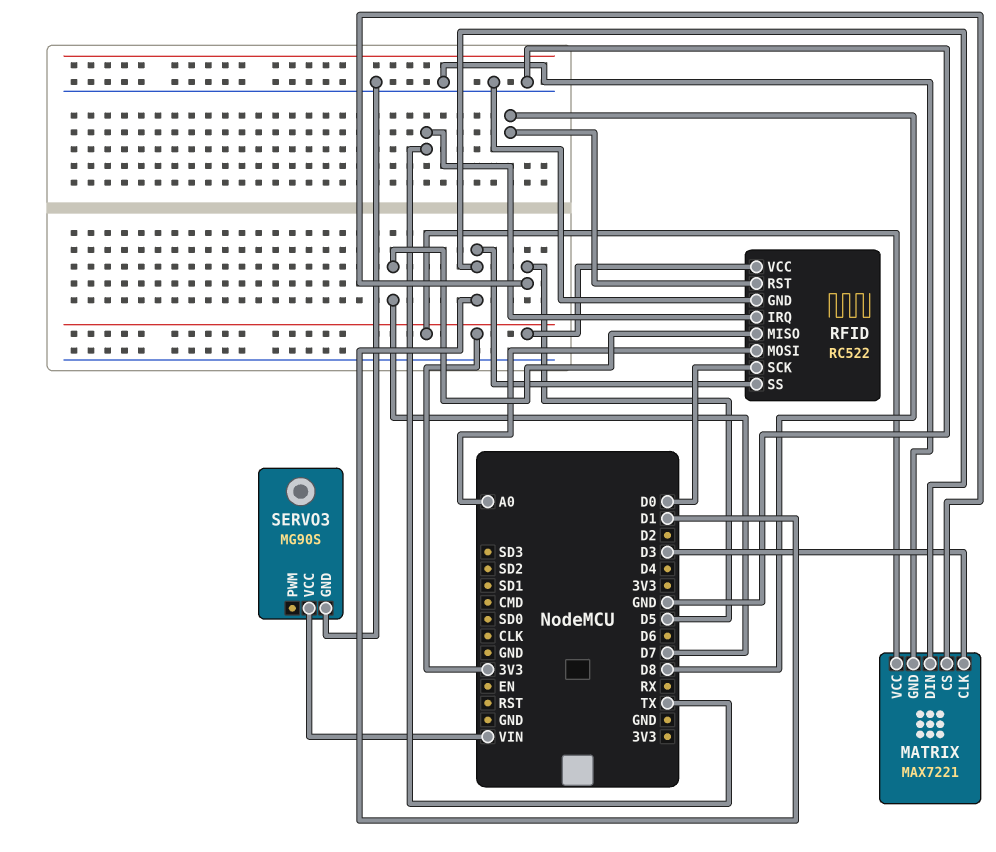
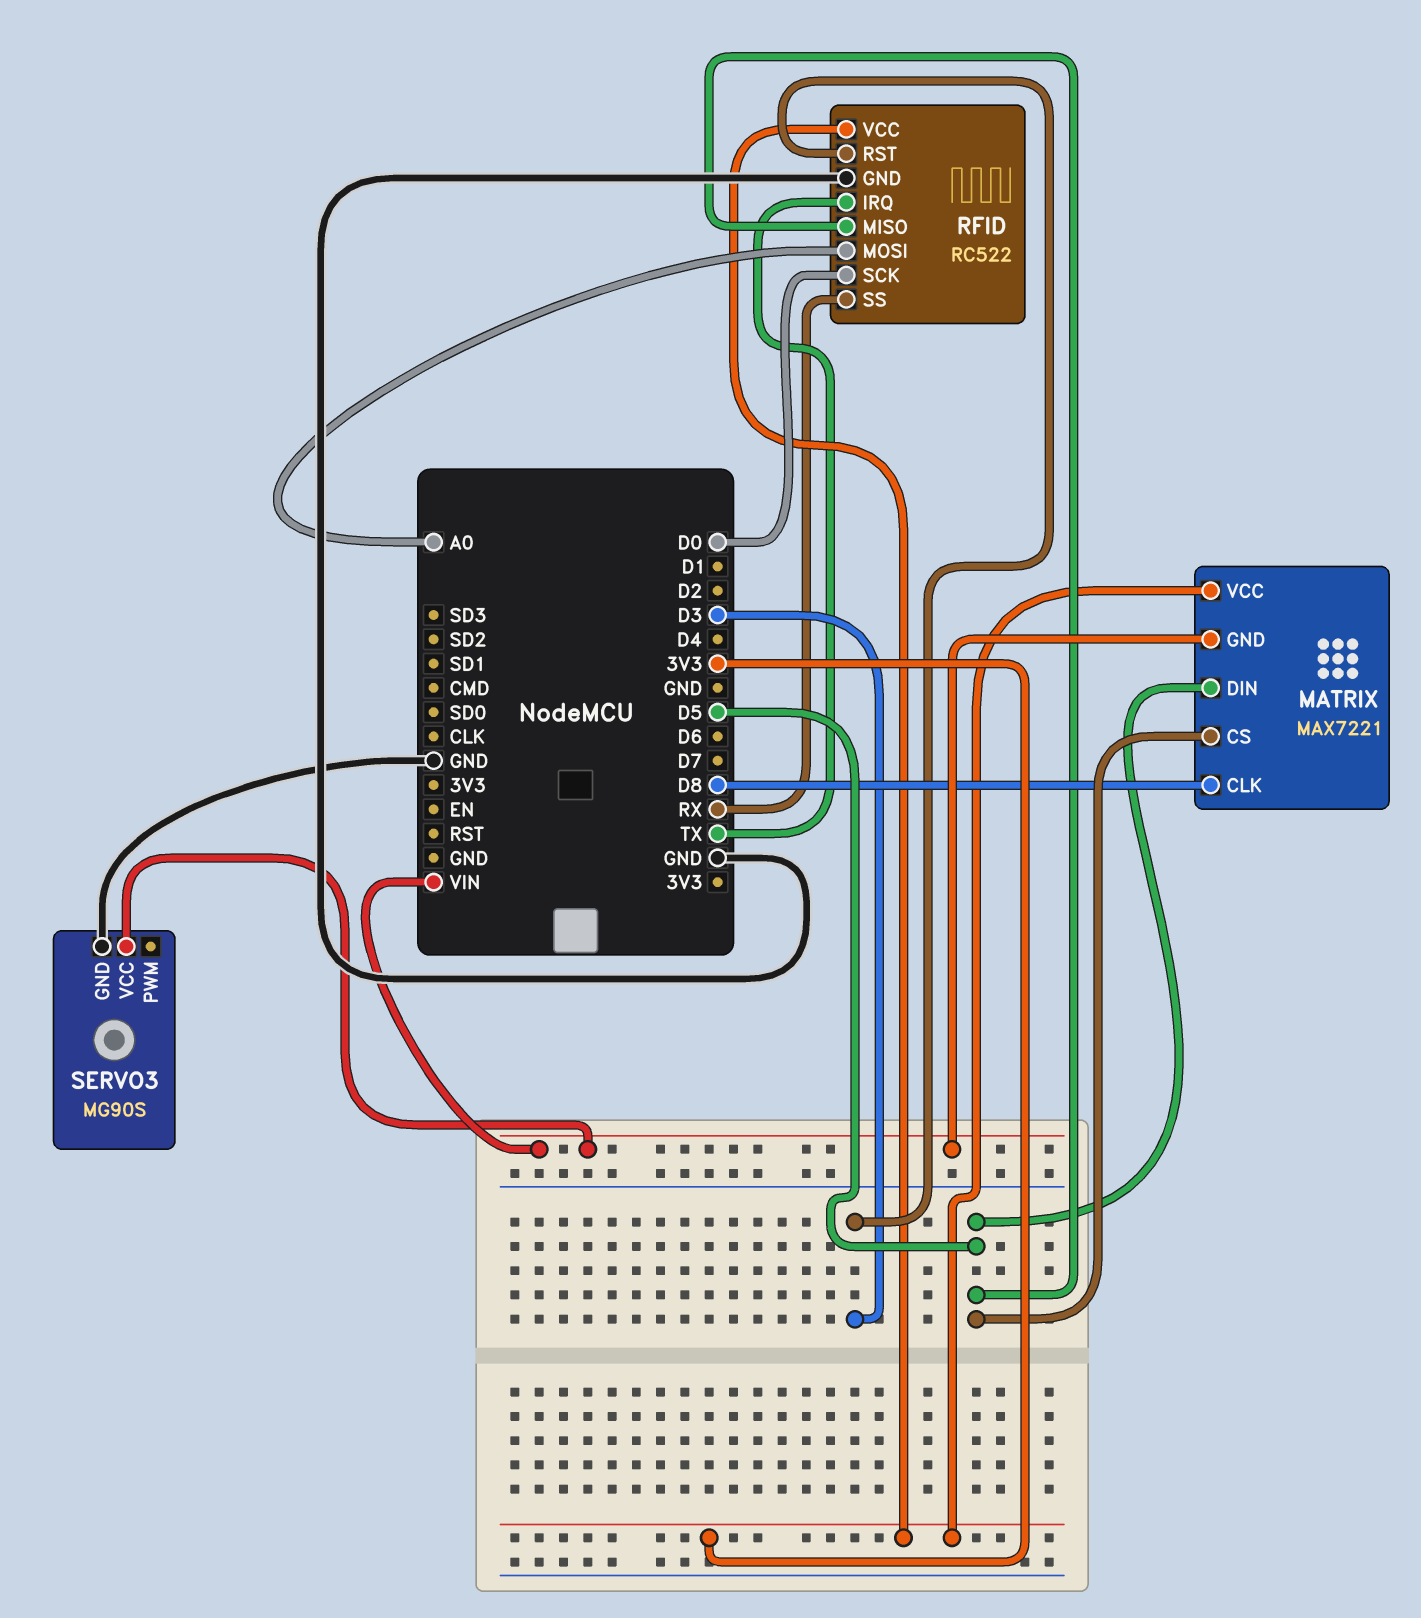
MATRIX pin CLK: D3 -> D8
MATRIX pin DIN: D1 -> D5
MATRIX pin GND: GND -> VIN
RFID pin MISO: D7 -> D5
RFID pin RST: D8 -> D3
RFID pin SS: D1 -> RX

